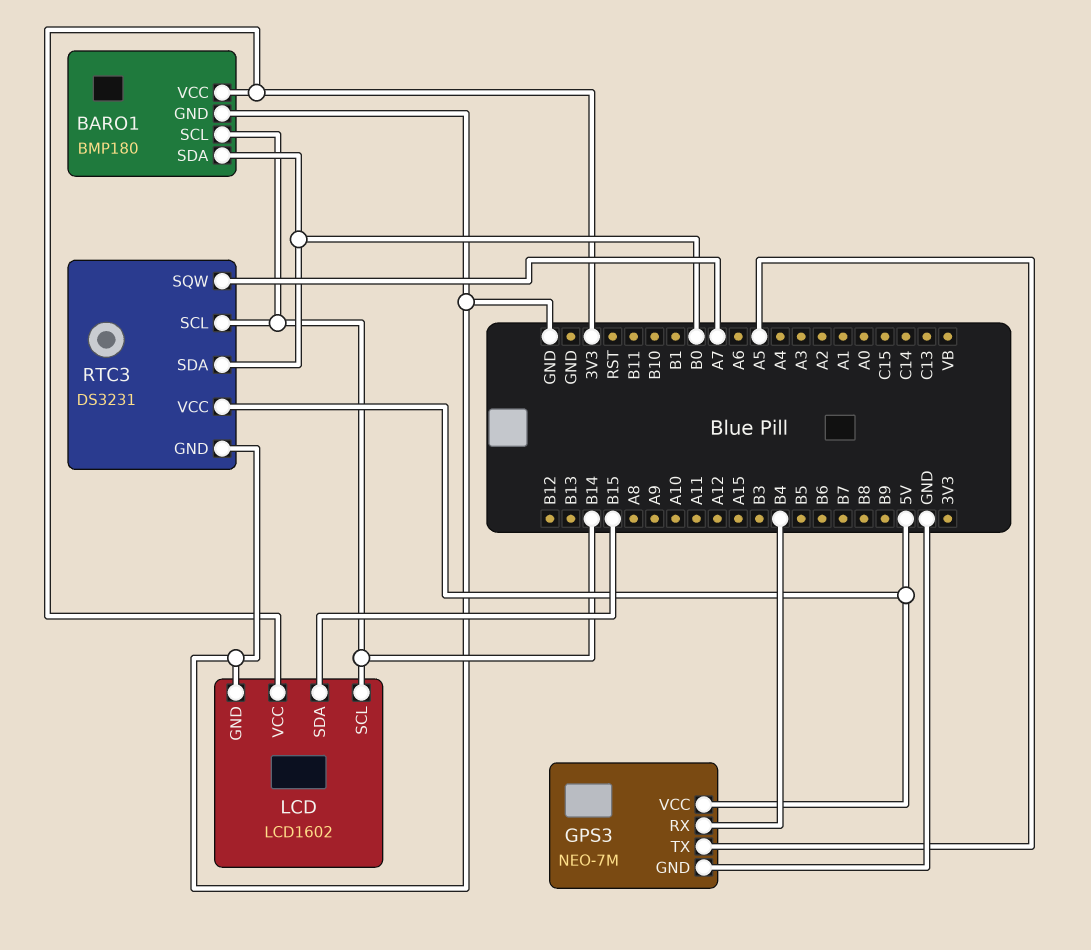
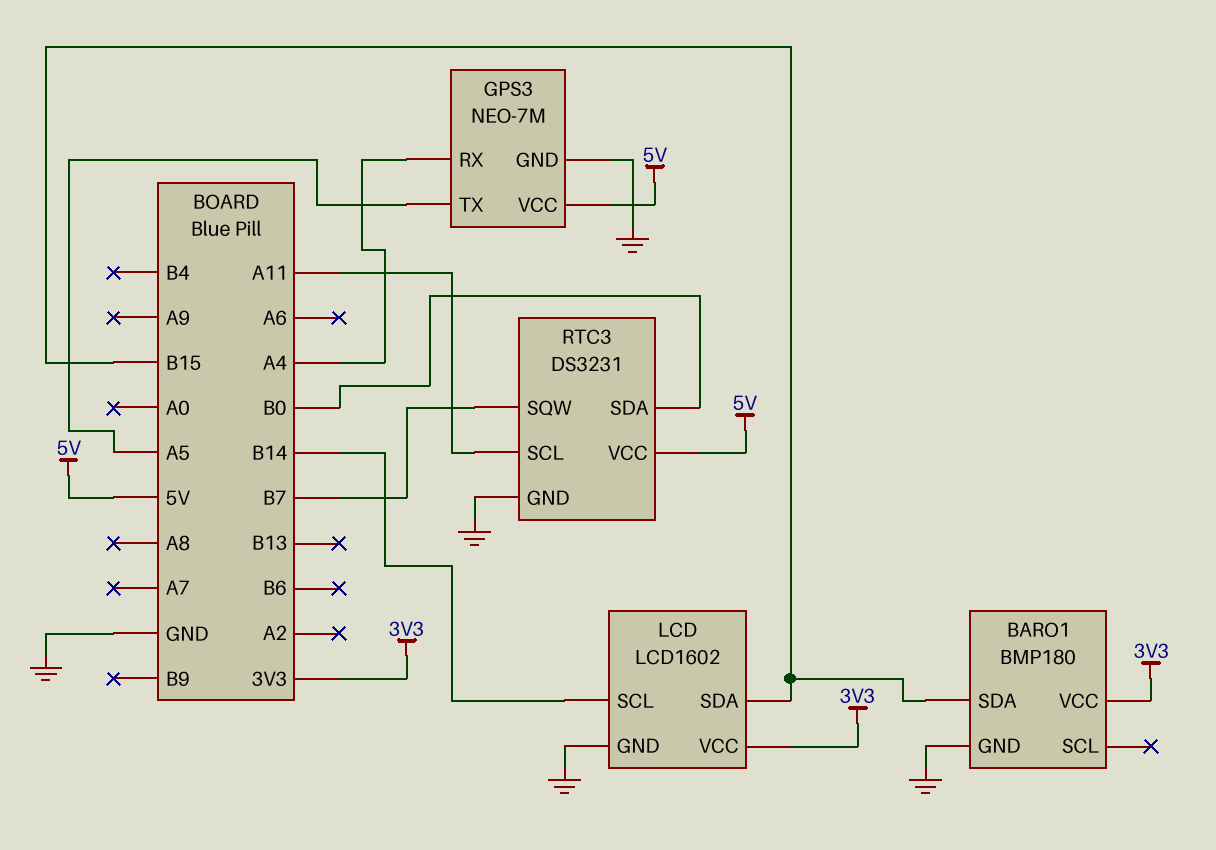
BARO1 pin SCL: B14 -> none
BARO1 pin SDA: B0 -> B15
GPS3 pin RX: B4 -> A4
RTC3 pin SCL: B14 -> A11
RTC3 pin SQW: A7 -> B7

